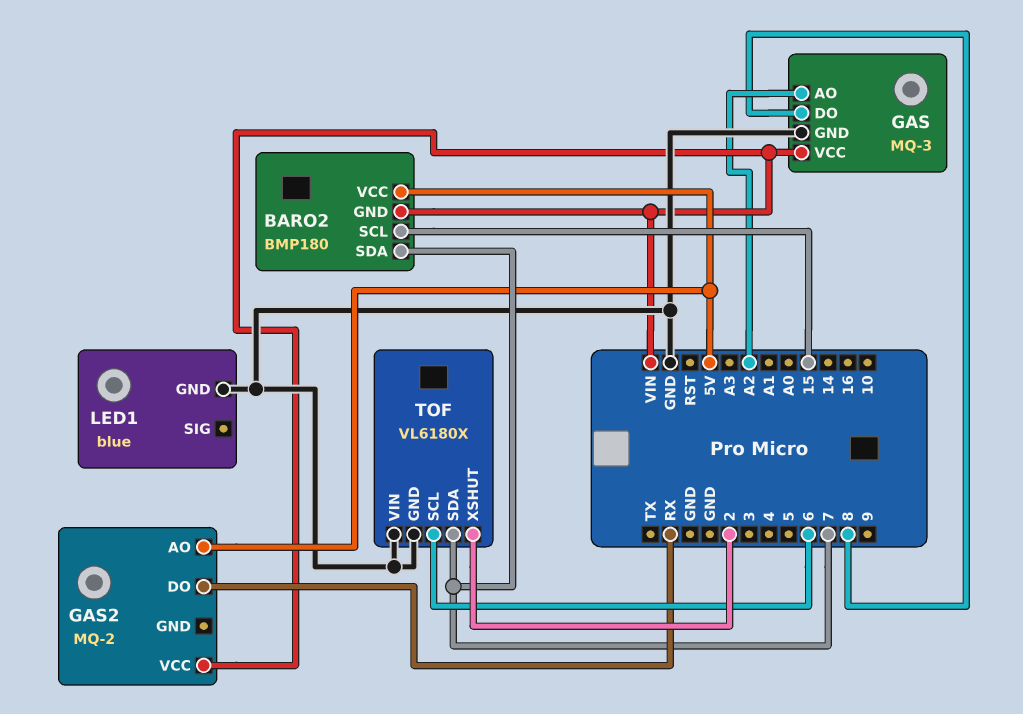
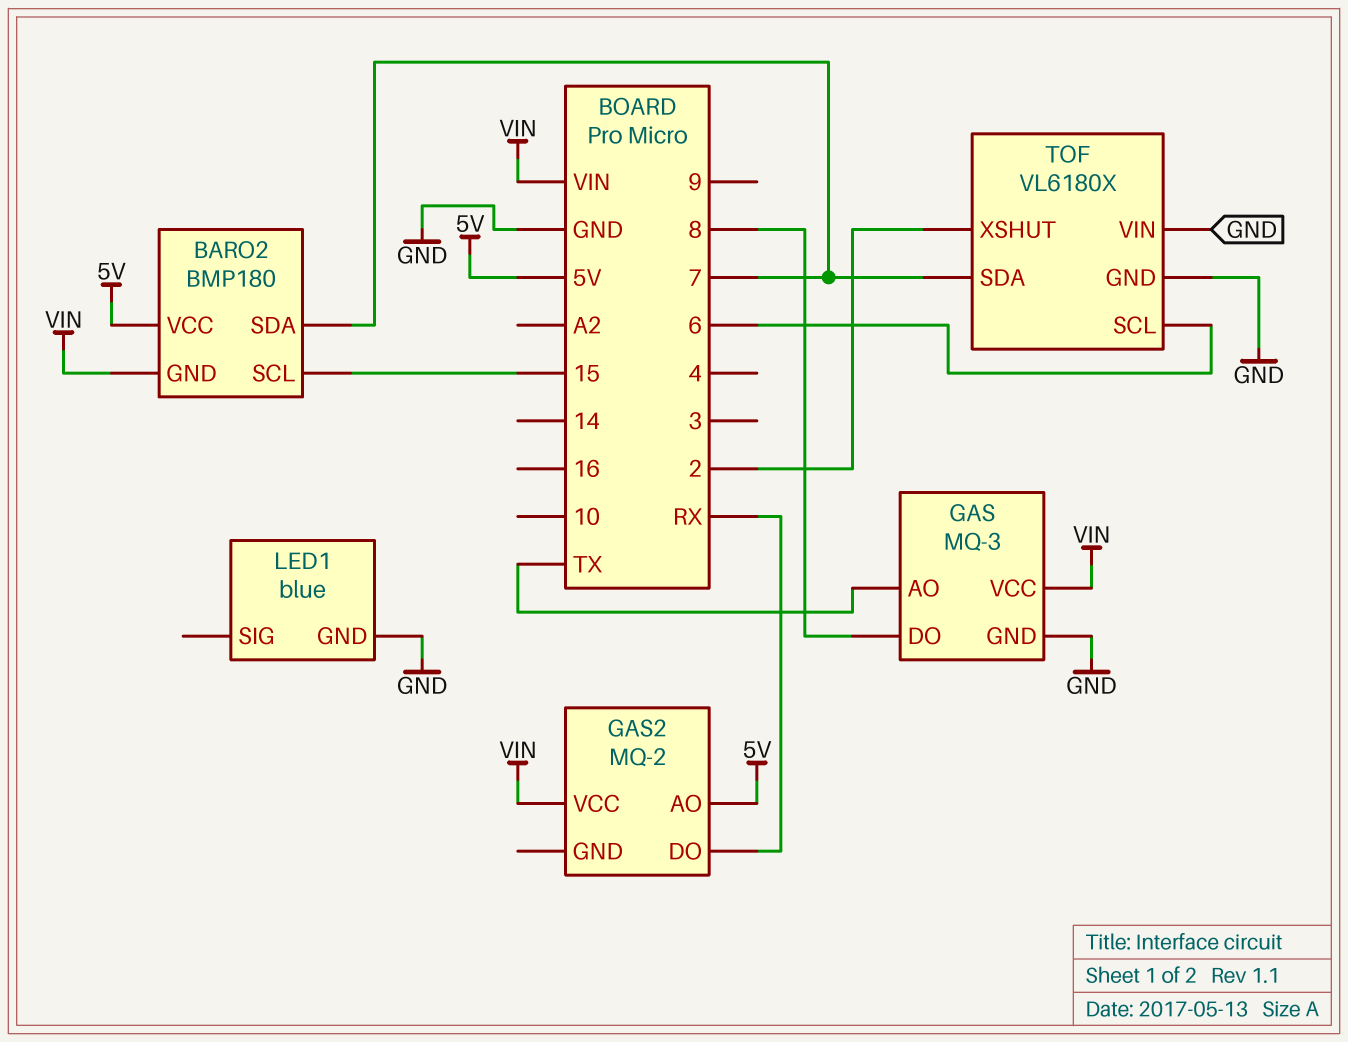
GAS pin AO: A2 -> TX

